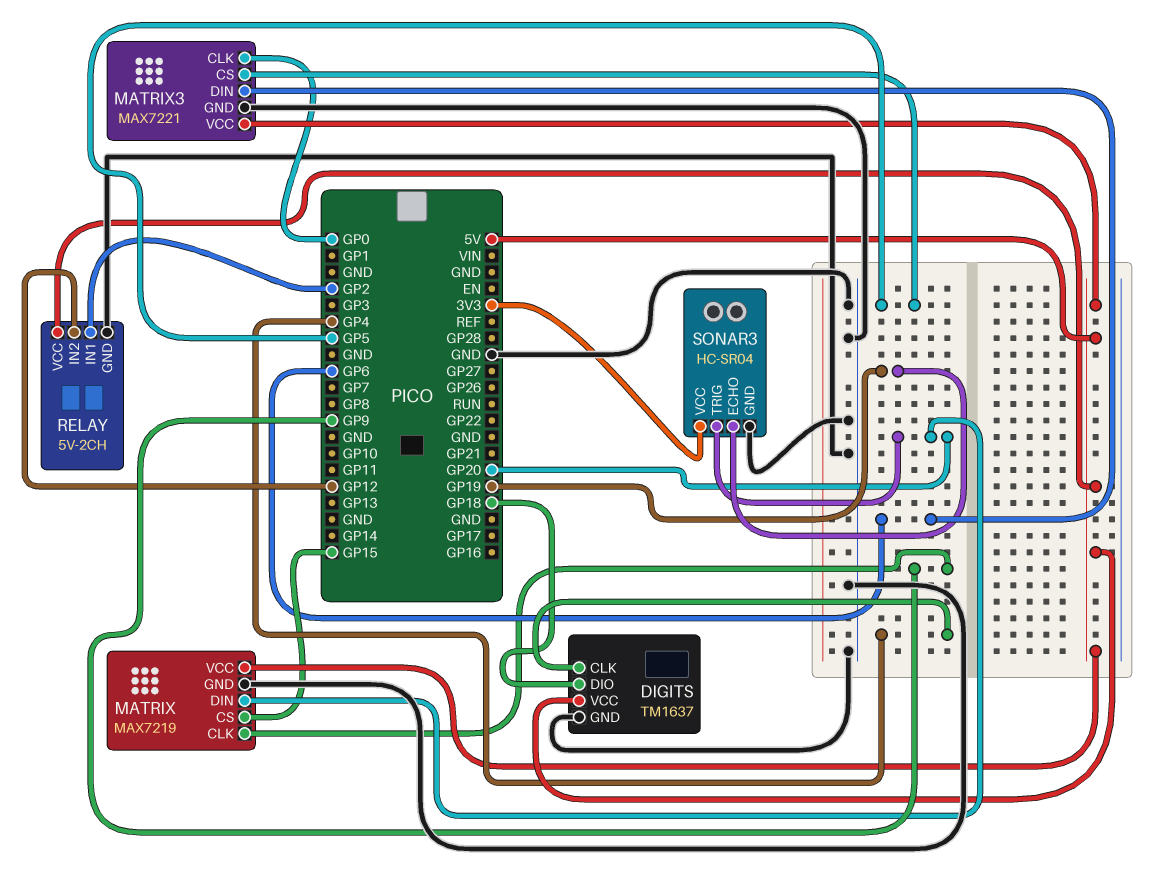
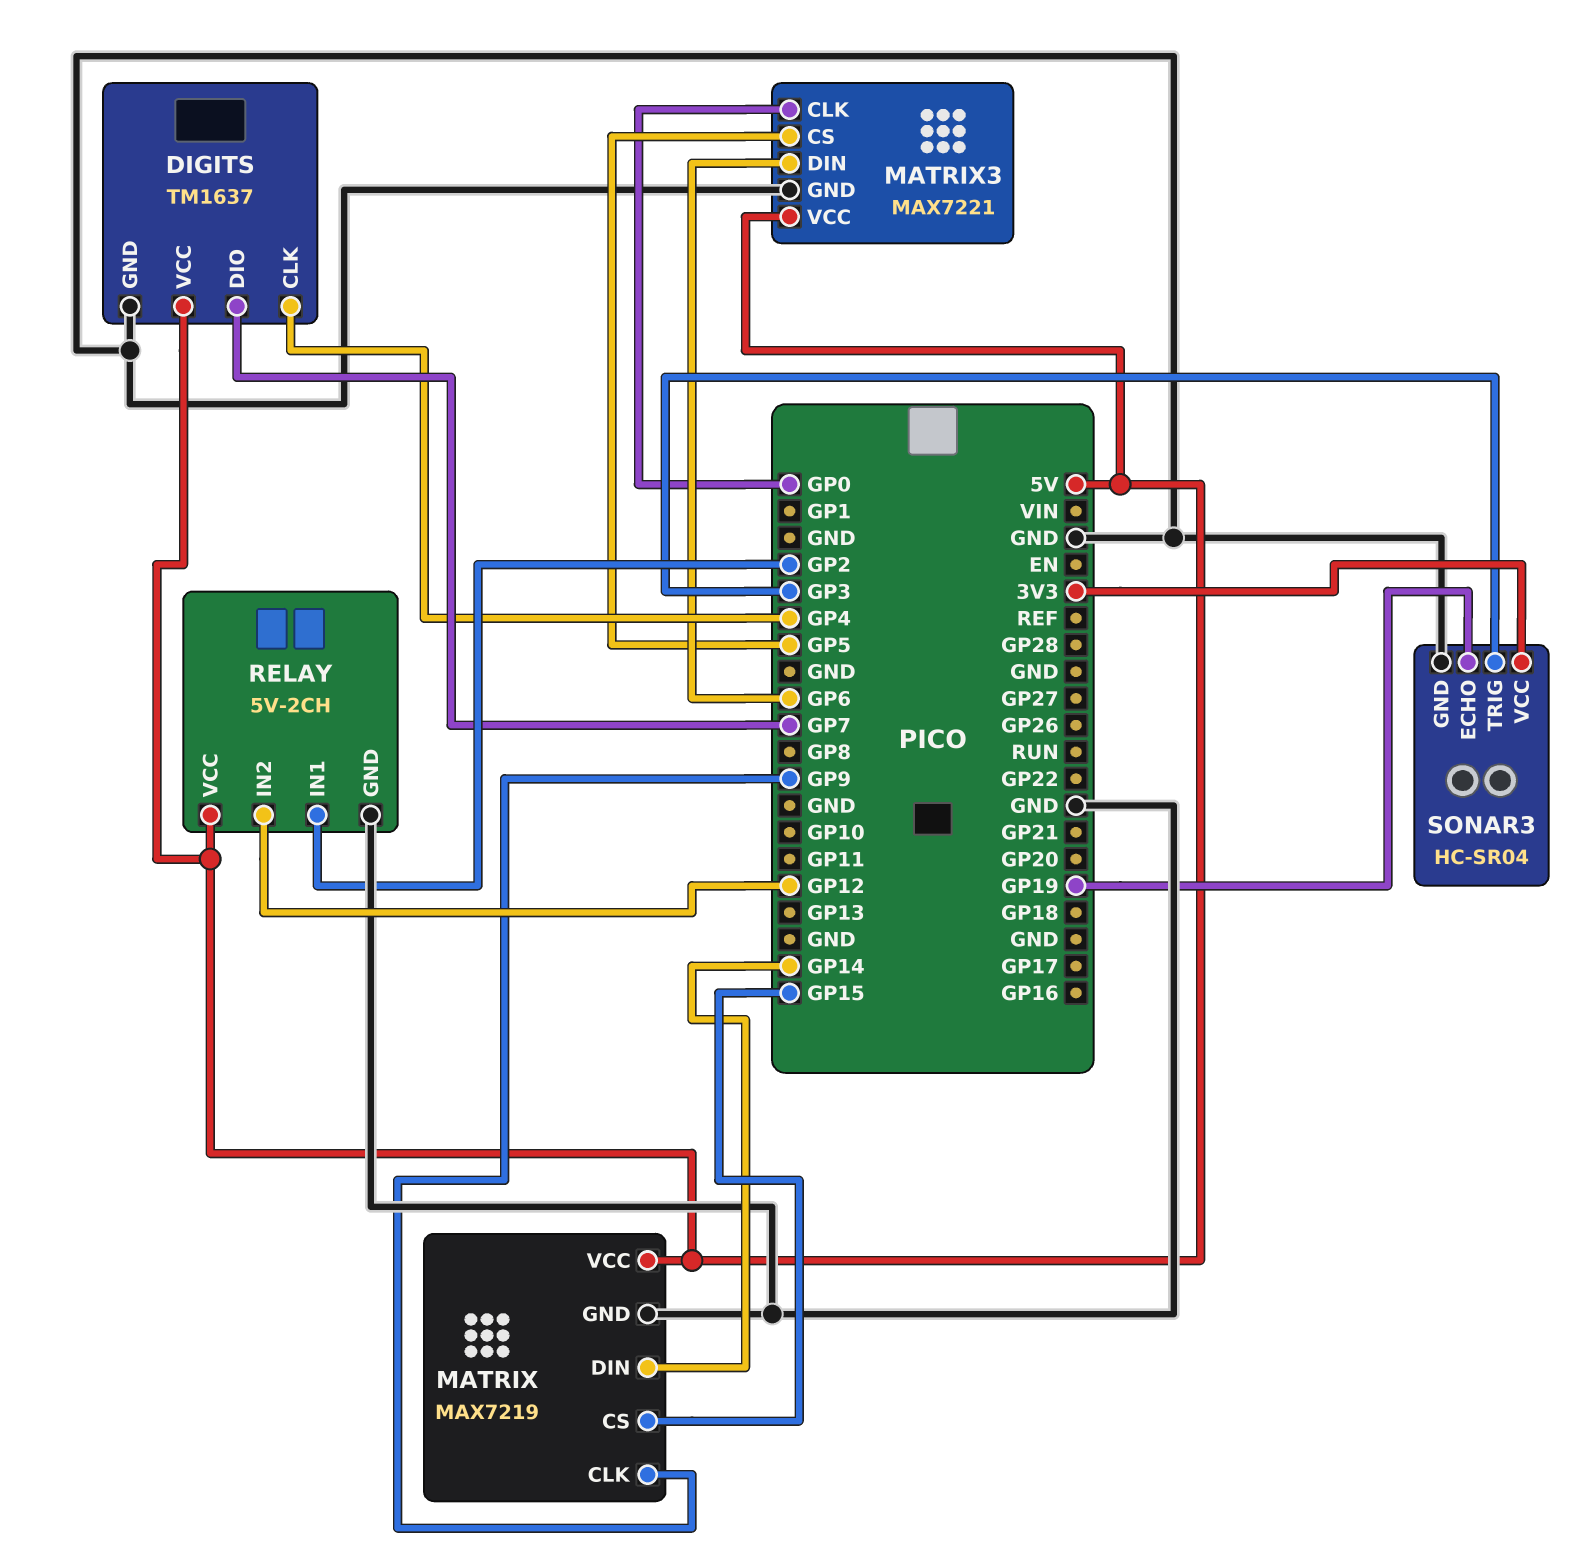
DIGITS pin DIO: GP18 -> GP7
MATRIX pin DIN: GP20 -> GP14
SONAR3 pin TRIG: GP20 -> GP3

